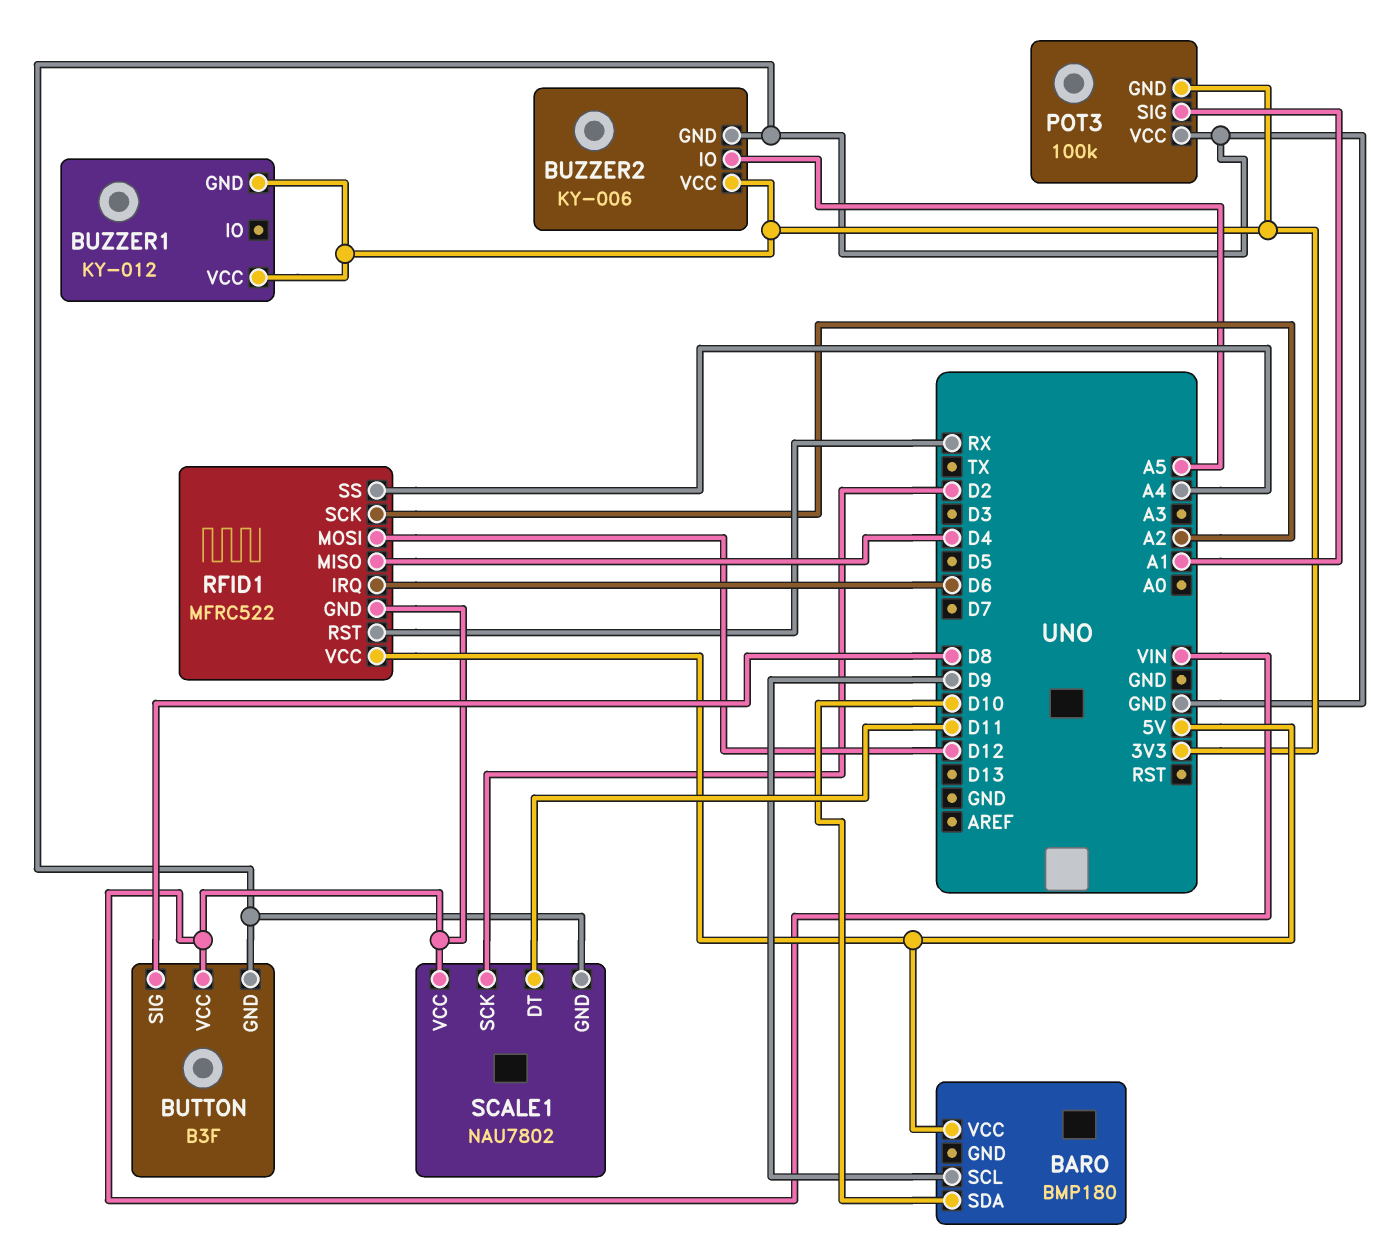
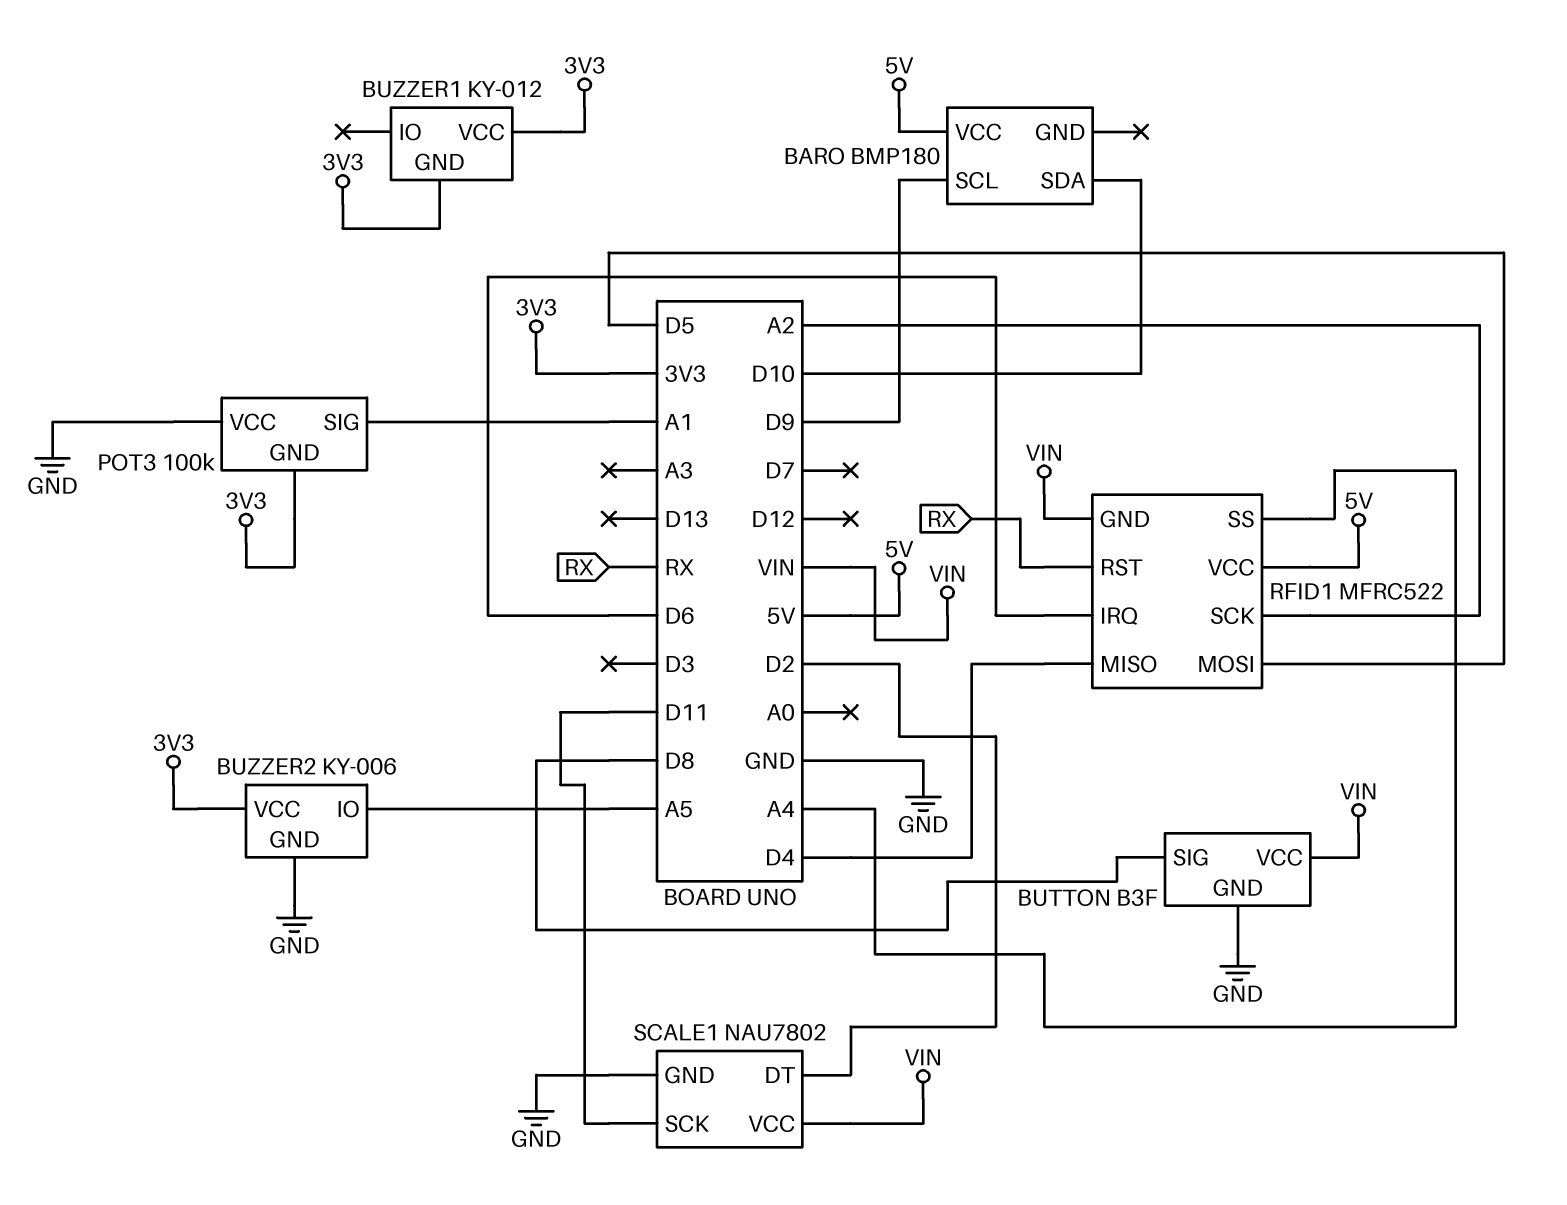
RFID1 pin MOSI: D12 -> D5
SCALE1 pin DT: D11 -> D2
SCALE1 pin SCK: D2 -> D11

